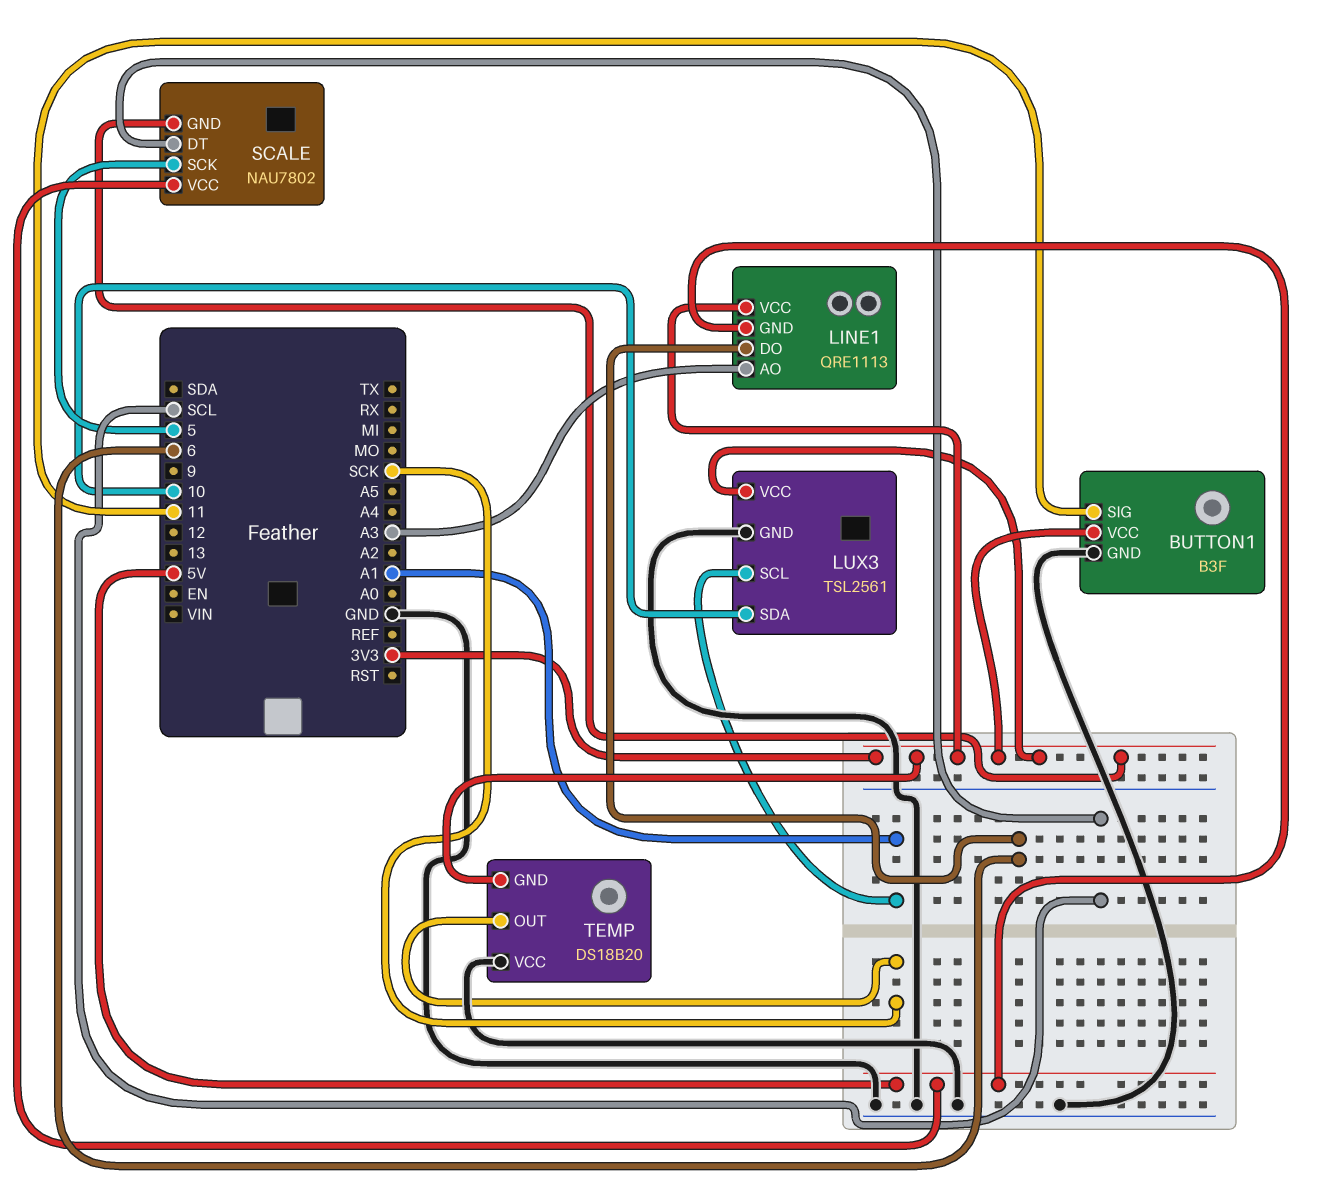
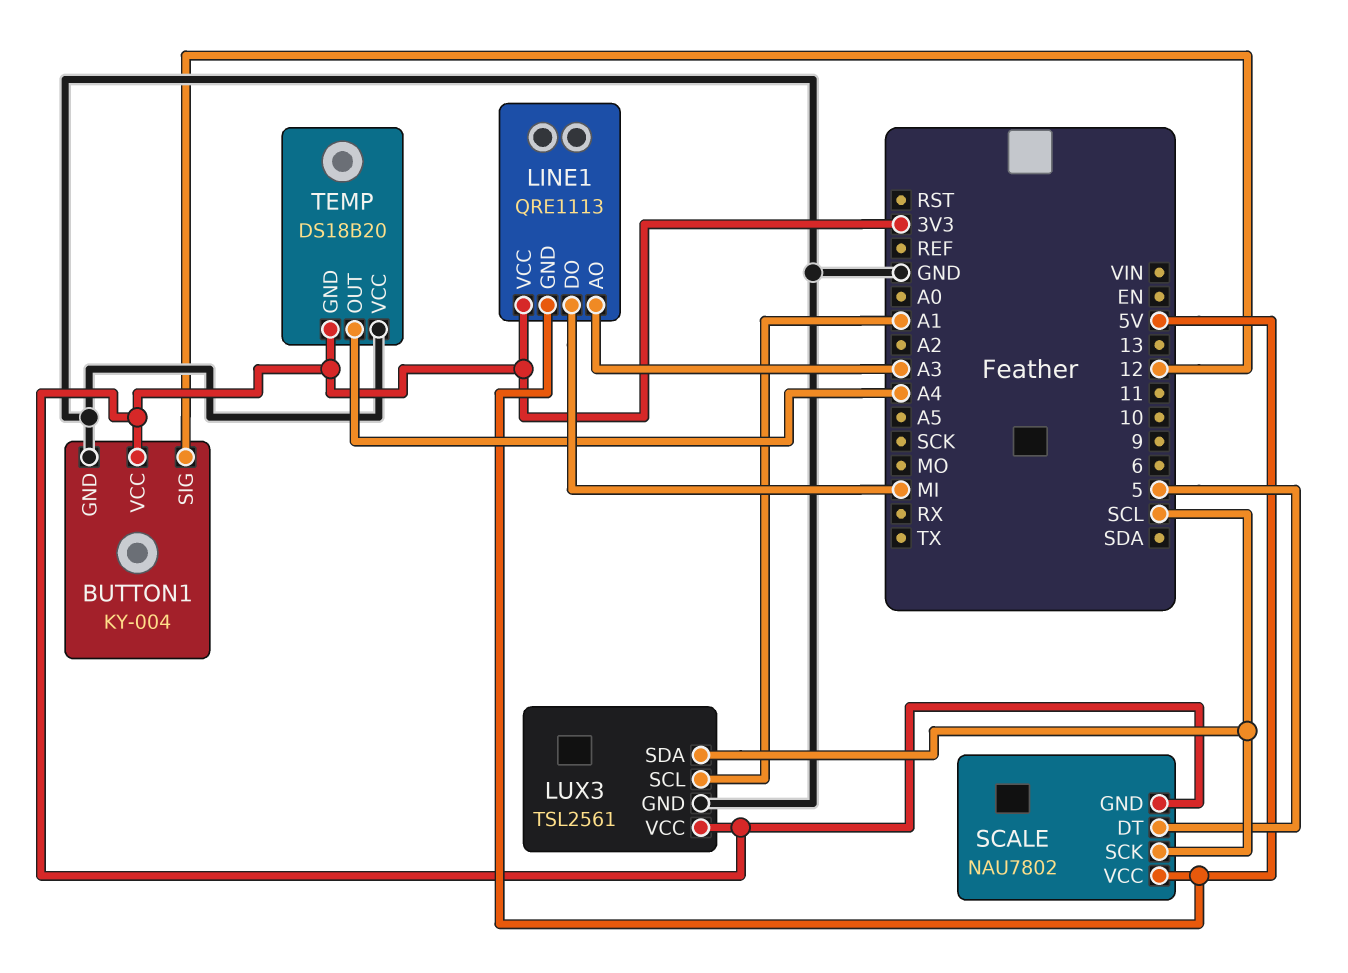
BUTTON1: B3F -> KY-004
BUTTON1 pin SIG: 11 -> 12
LINE1 pin DO: 6 -> MI
LUX3 pin SDA: 10 -> SCL
SCALE pin DT: SCL -> 5
SCALE pin SCK: 5 -> SCL
TEMP pin OUT: SCK -> A4

